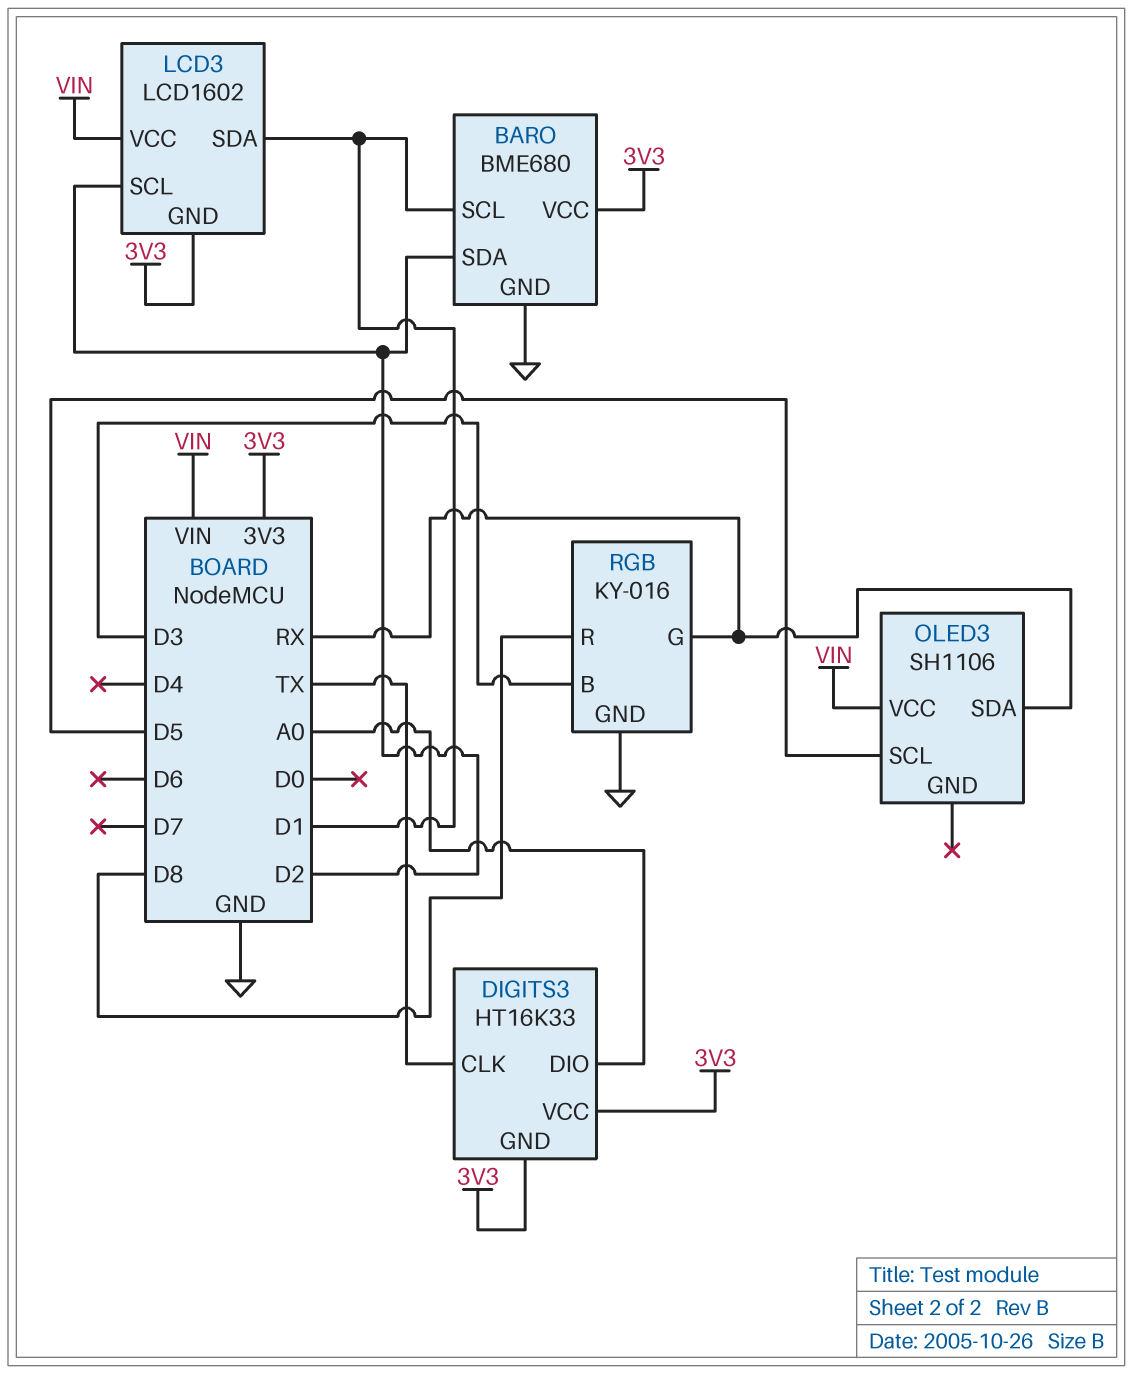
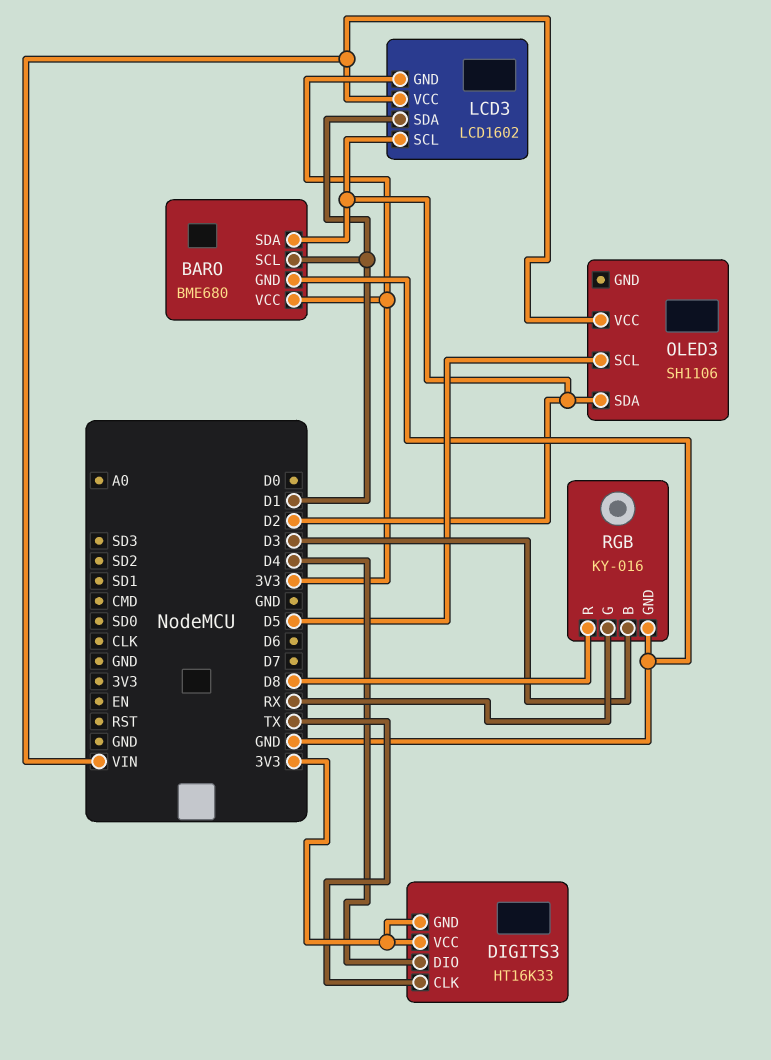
DIGITS3 pin DIO: A0 -> D4
OLED3 pin SDA: RX -> D2

